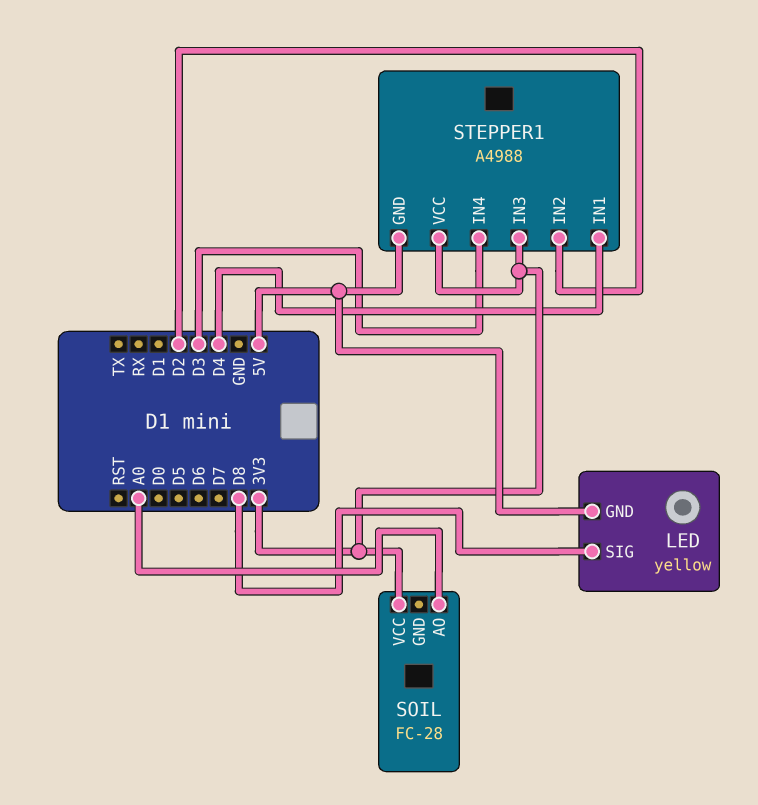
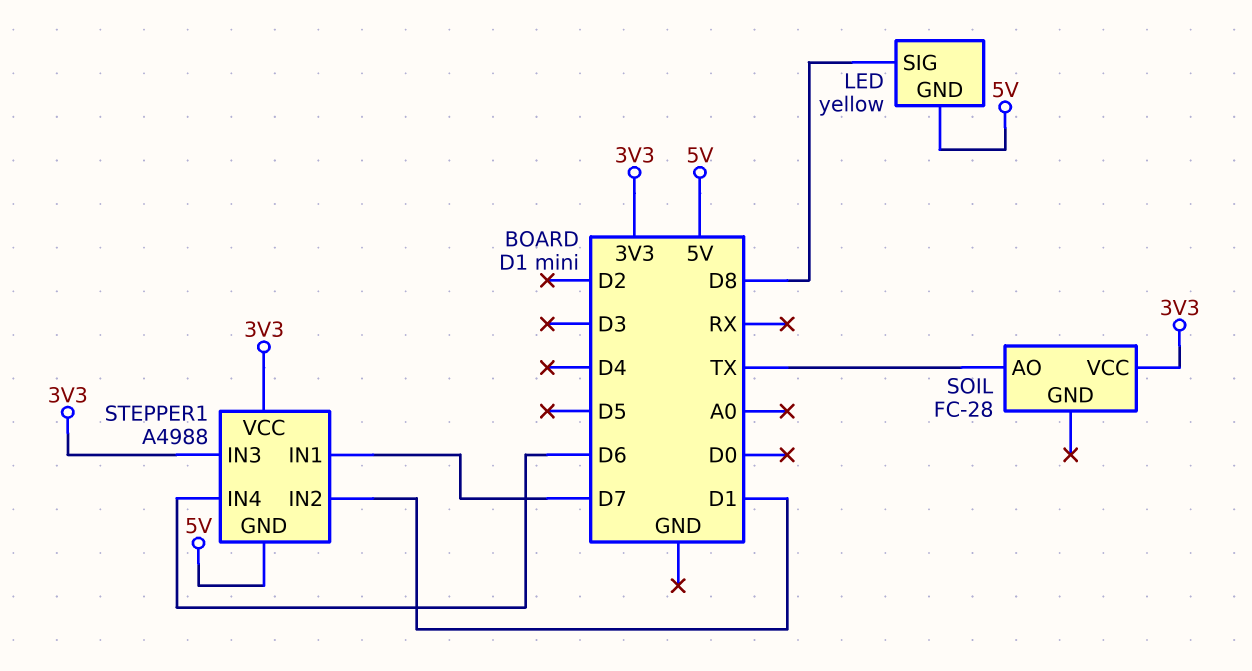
SOIL pin AO: A0 -> TX
STEPPER1 pin IN1: D4 -> D7
STEPPER1 pin IN2: D2 -> D1
STEPPER1 pin IN4: D3 -> D6

